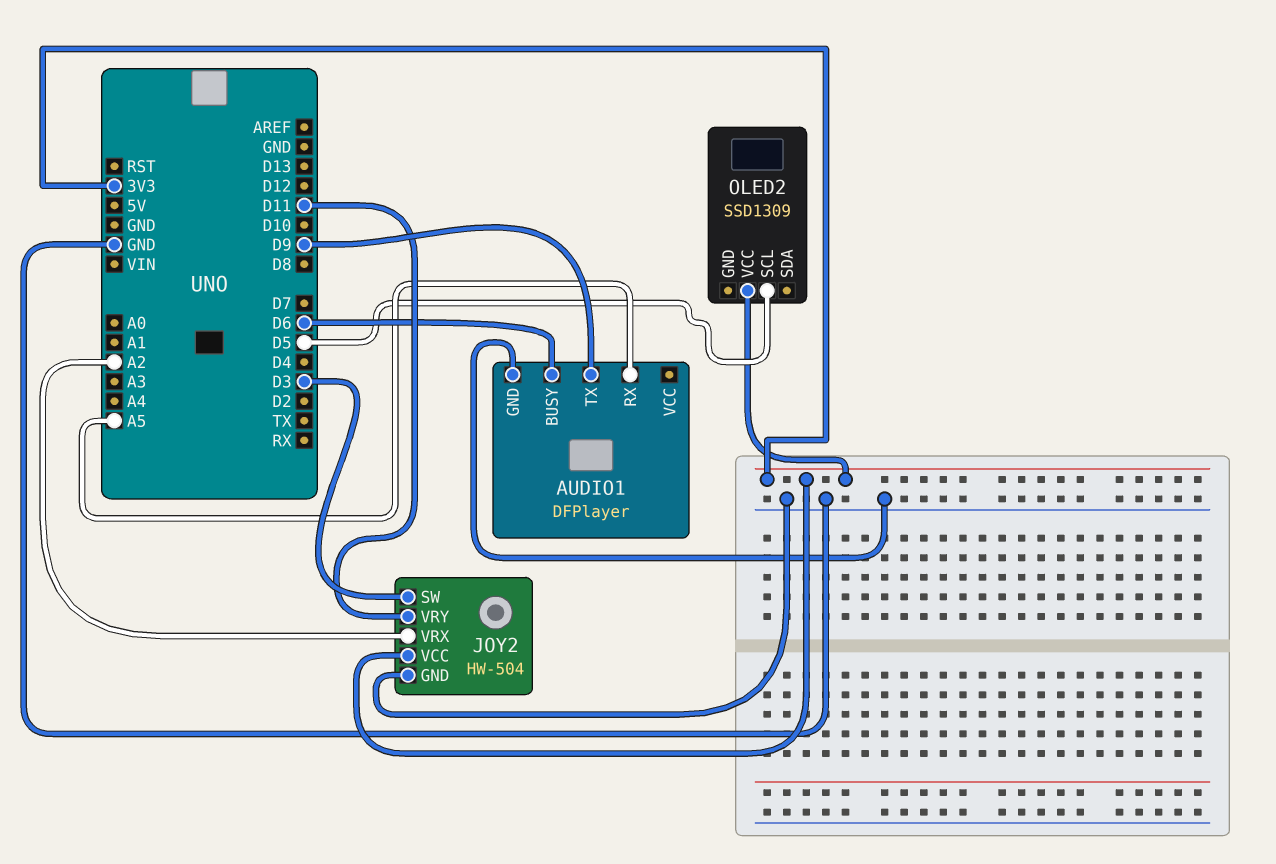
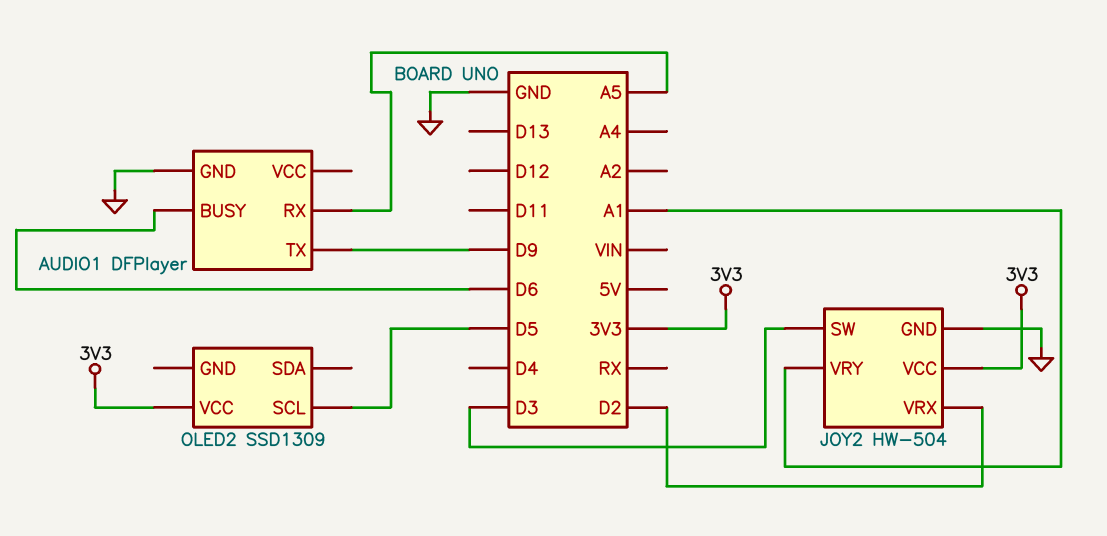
JOY2 pin VRX: A2 -> D2
JOY2 pin VRY: D11 -> A1

